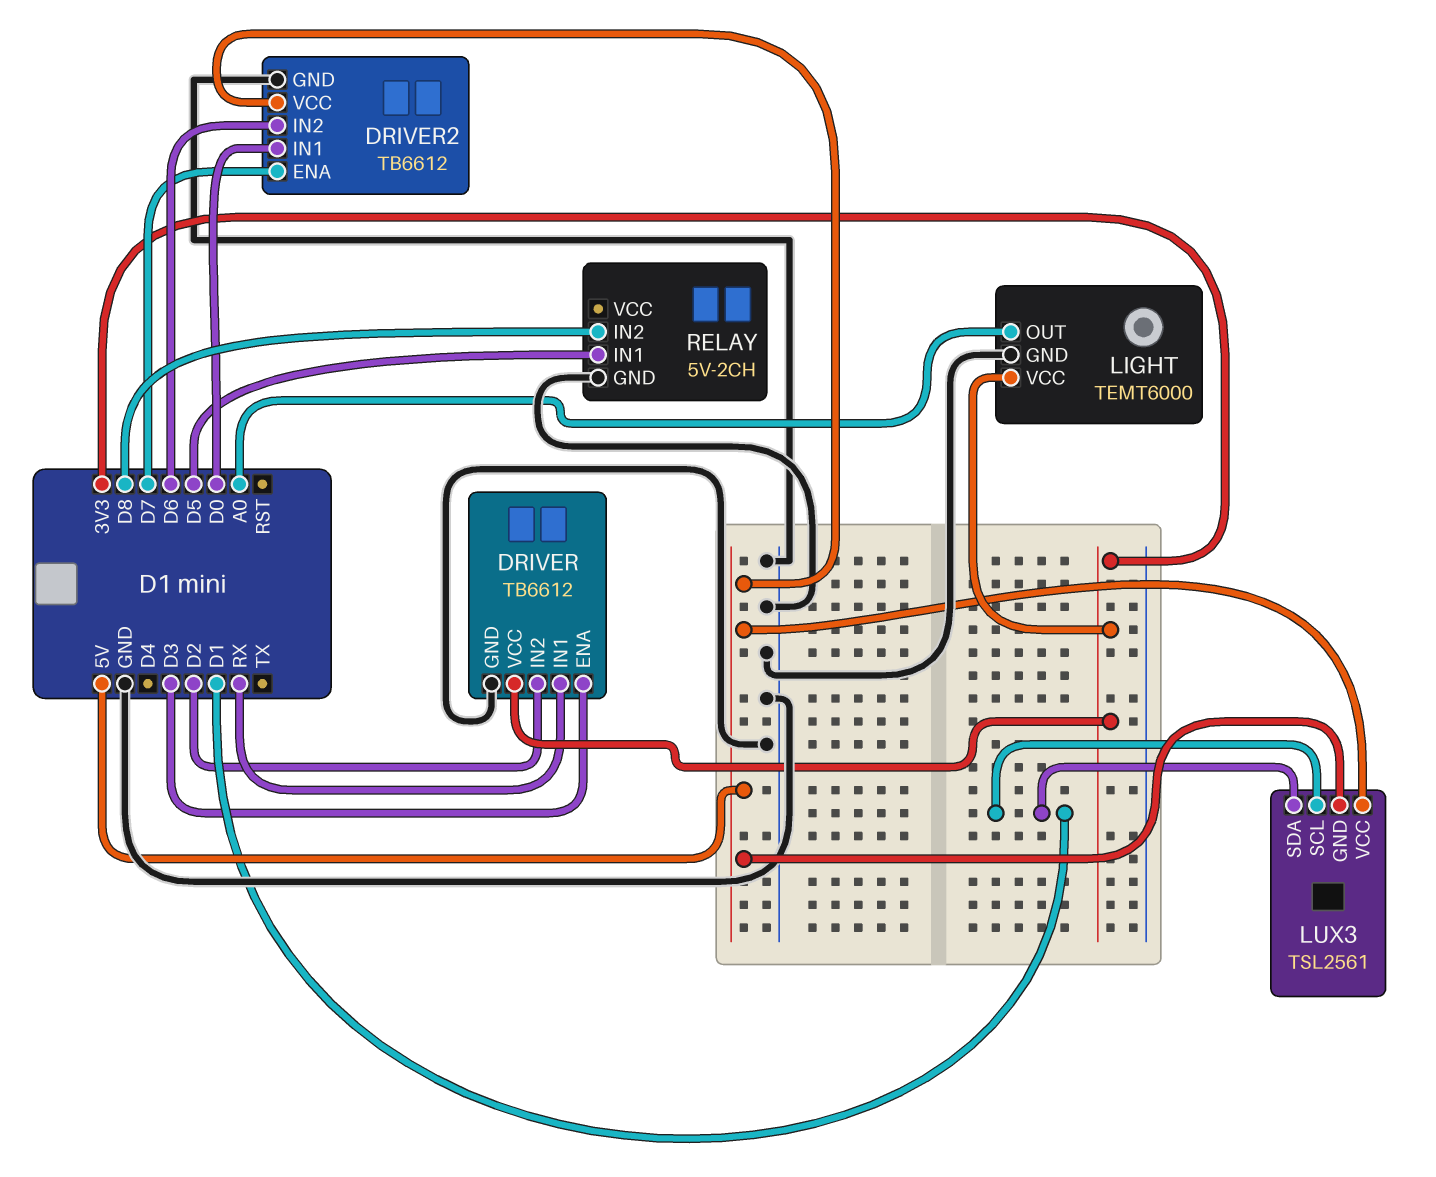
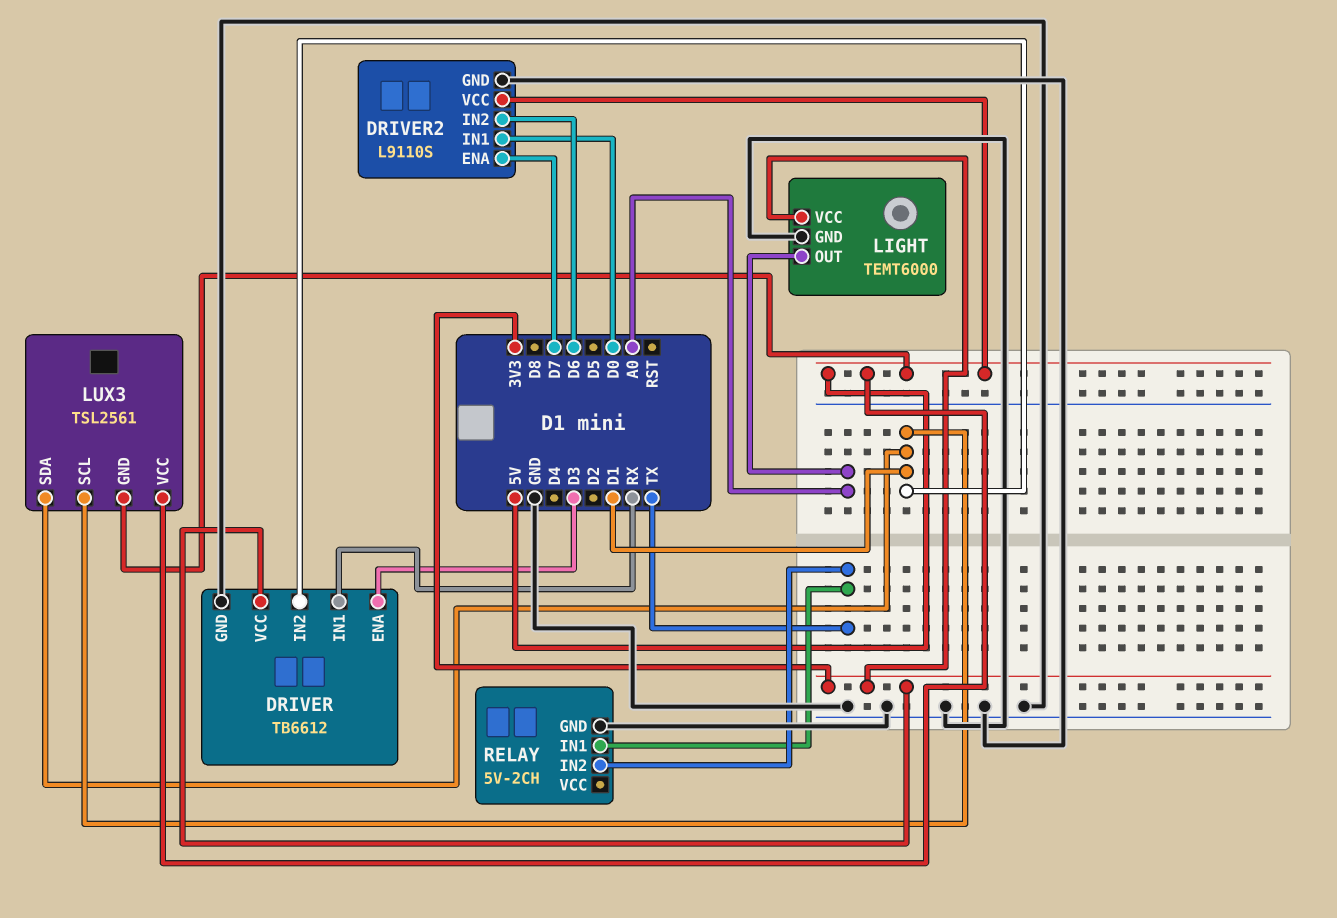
DRIVER pin IN2: D2 -> D1
DRIVER2: TB6612 -> L9110S
RELAY pin IN1: D5 -> TX
RELAY pin IN2: D8 -> TX

